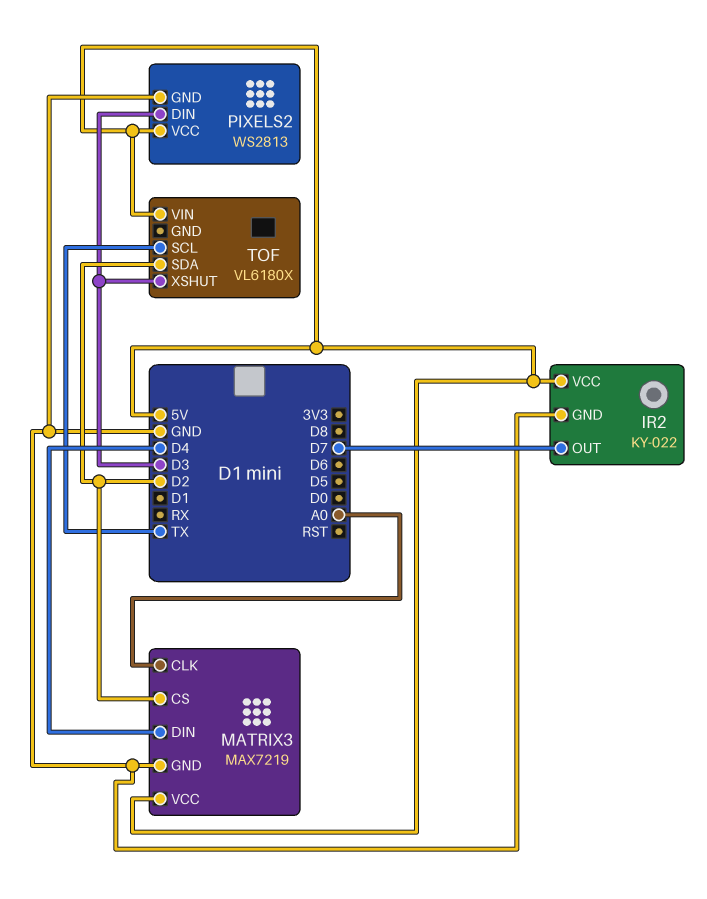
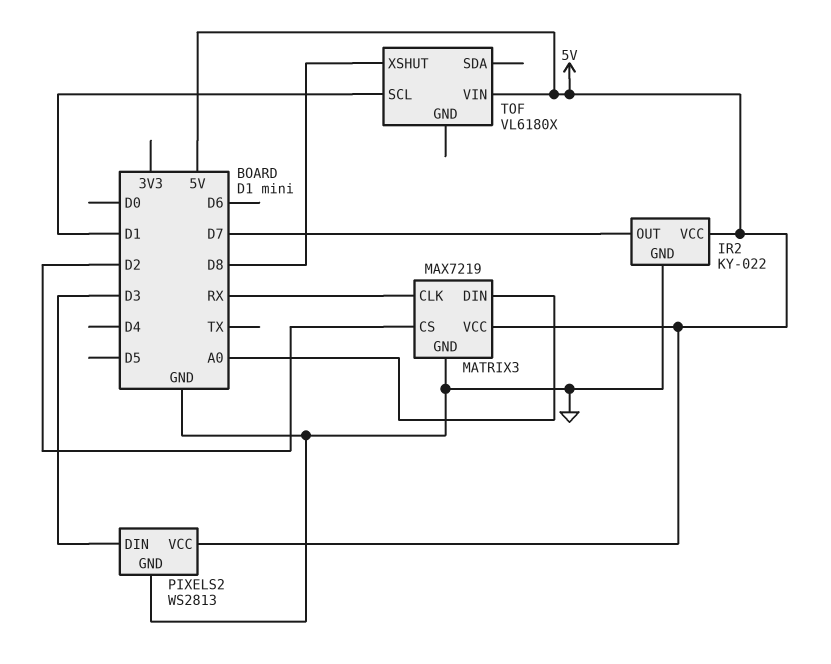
MATRIX3 pin CLK: A0 -> RX
MATRIX3 pin DIN: D4 -> A0
TOF pin SCL: TX -> D1
TOF pin SDA: D2 -> none
TOF pin XSHUT: D3 -> D8

